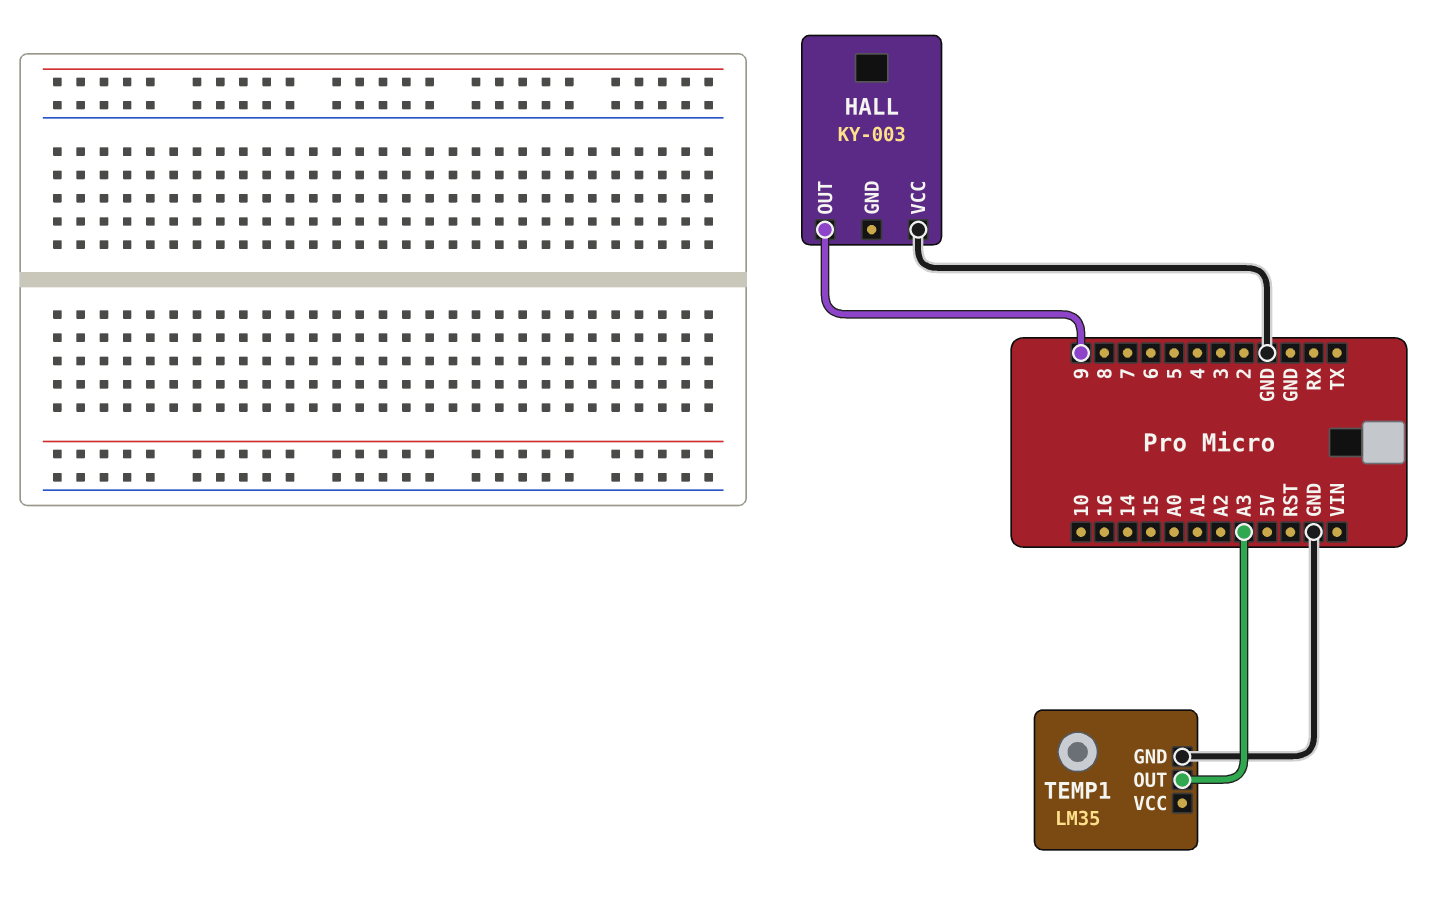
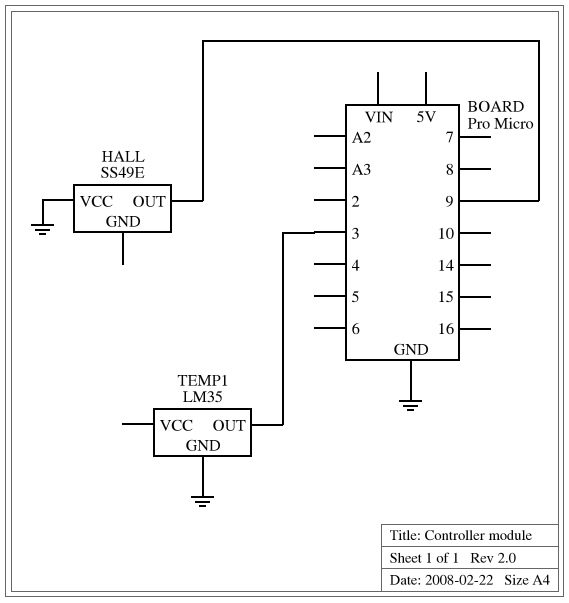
HALL: KY-003 -> SS49E
TEMP1 pin OUT: A3 -> 3

